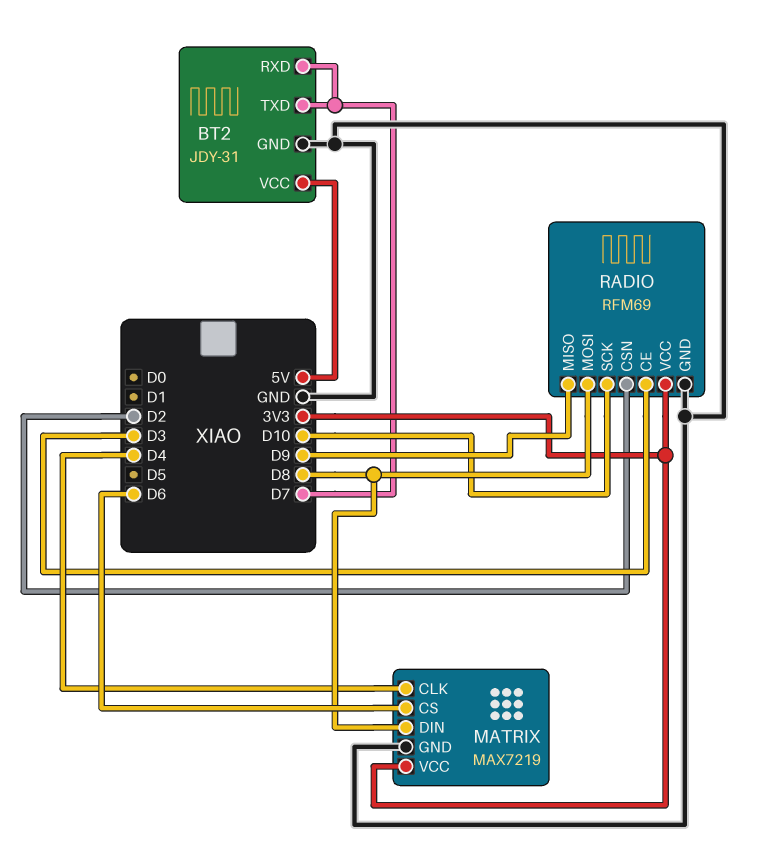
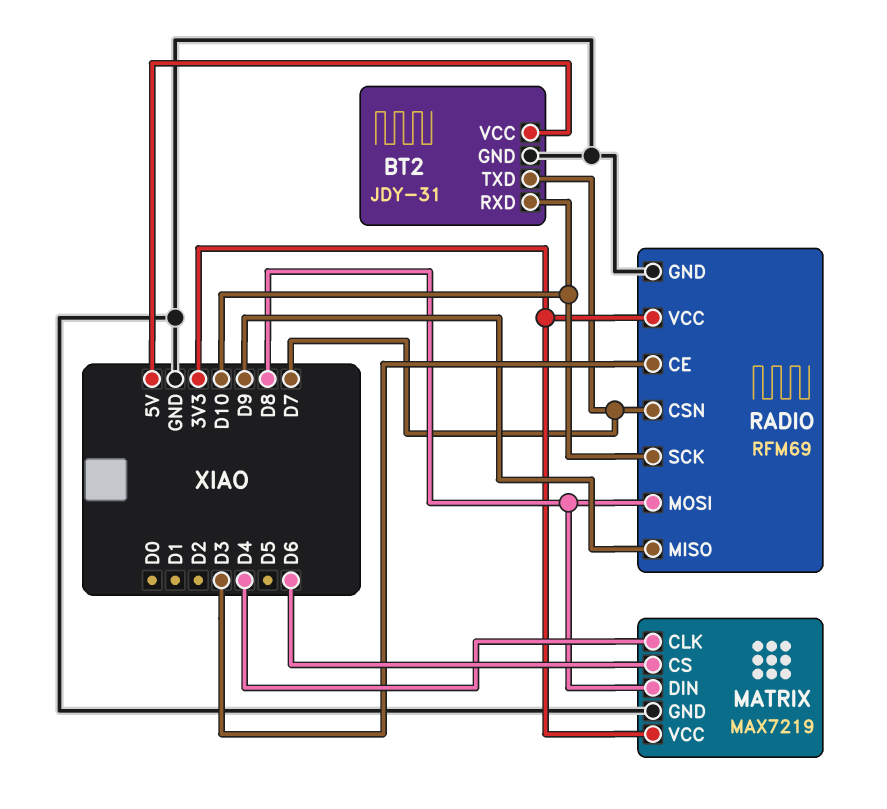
BT2 pin RXD: D7 -> D10
RADIO pin CSN: D2 -> D7

